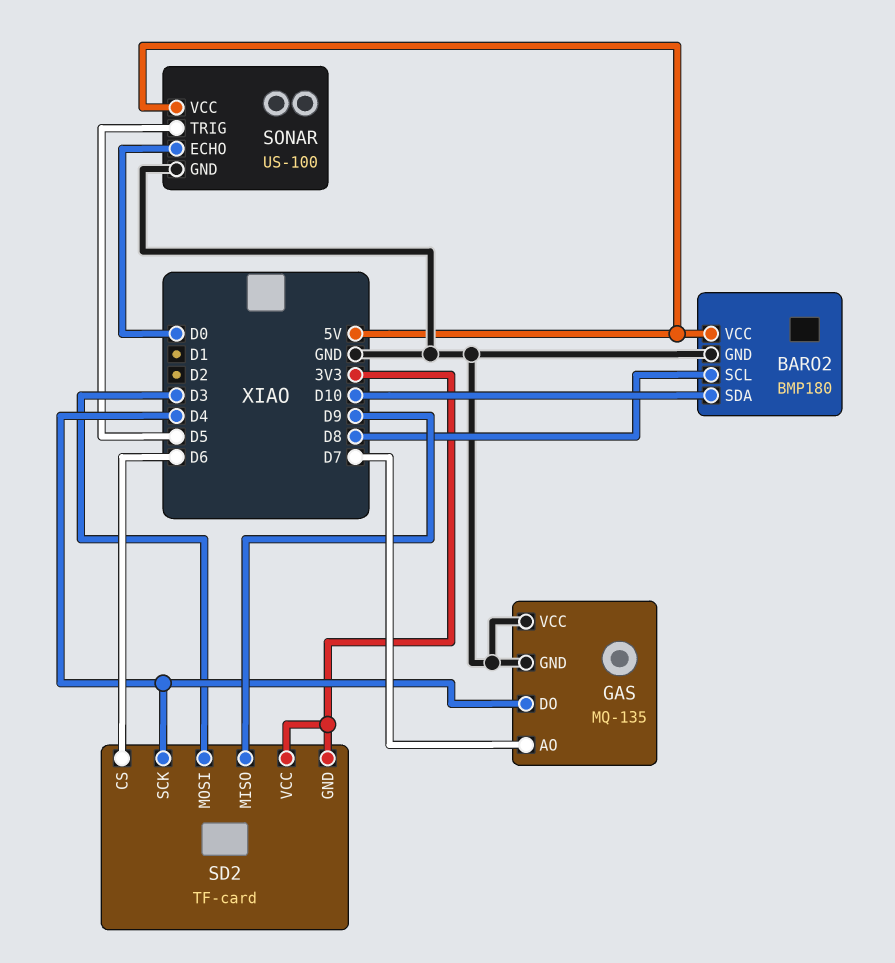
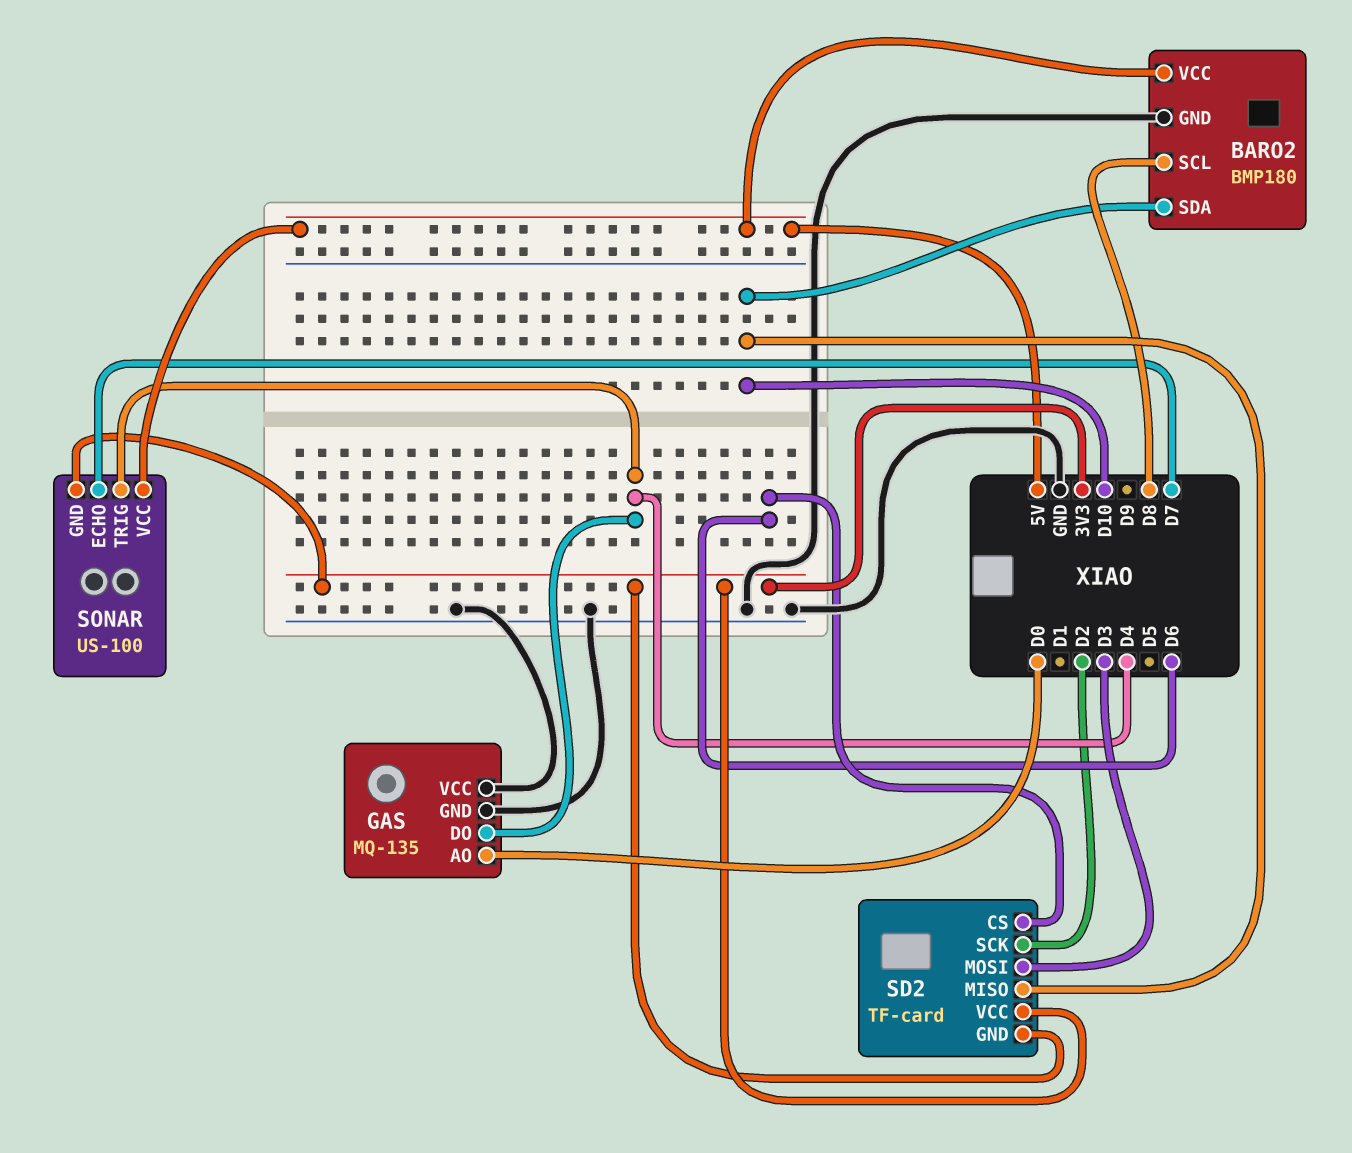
GAS pin AO: D7 -> D0
SD2 pin MISO: D9 -> D10
SD2 pin SCK: D4 -> D2
SONAR pin ECHO: D0 -> D7
SONAR pin GND: GND -> 3V3
SONAR pin TRIG: D5 -> D4

